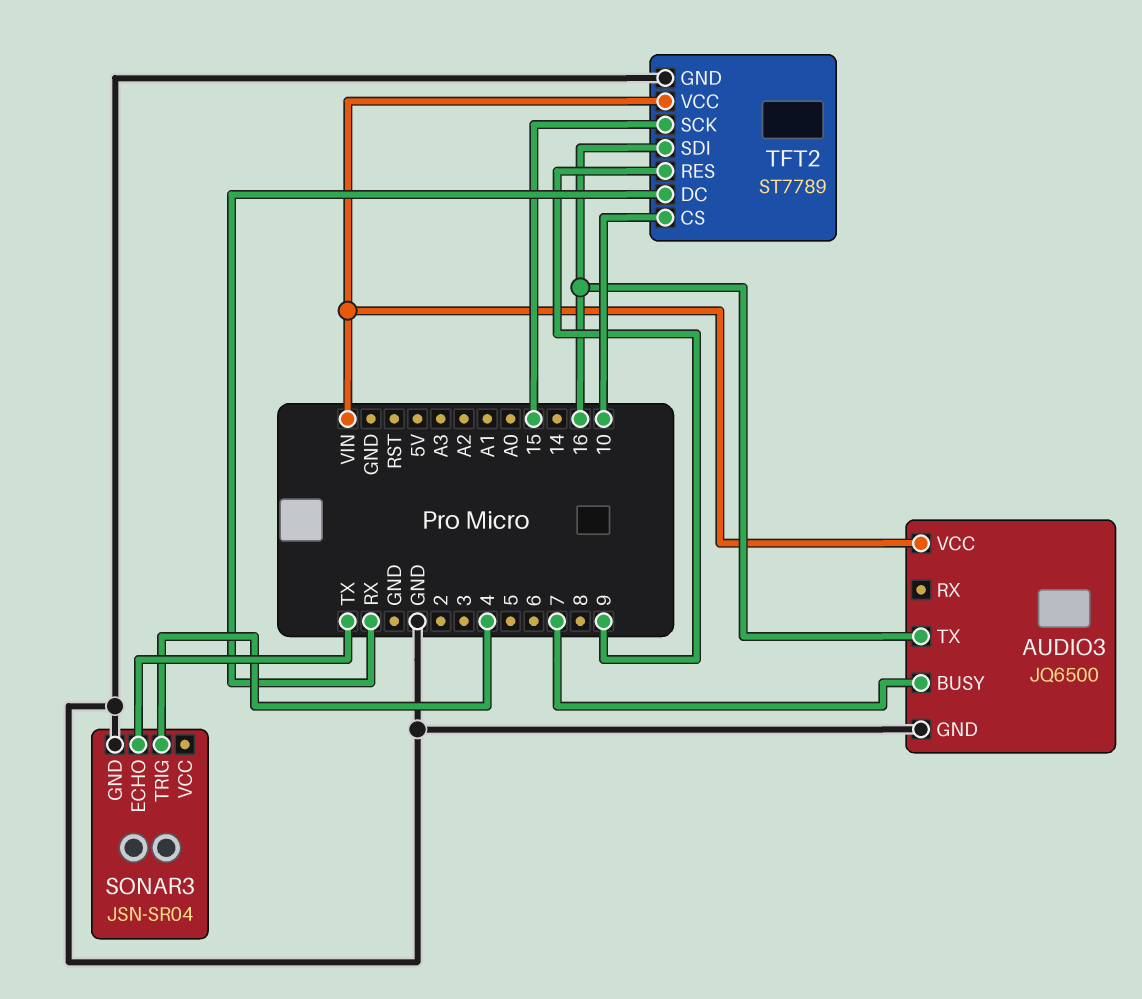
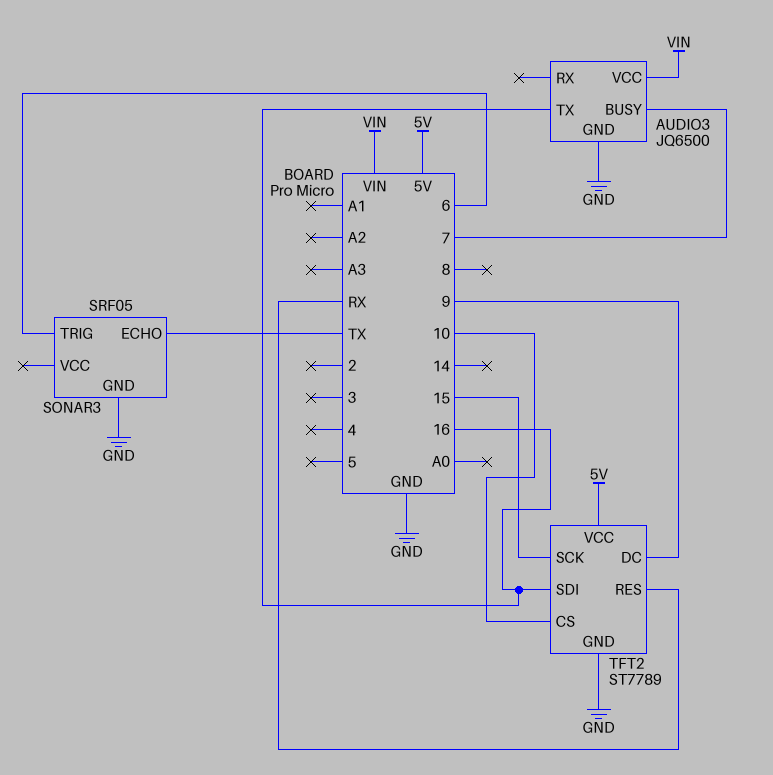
SONAR3: JSN-SR04 -> SRF05
SONAR3 pin TRIG: 4 -> 6
TFT2 pin DC: RX -> 9
TFT2 pin RES: 9 -> RX
TFT2 pin VCC: VIN -> 5V

